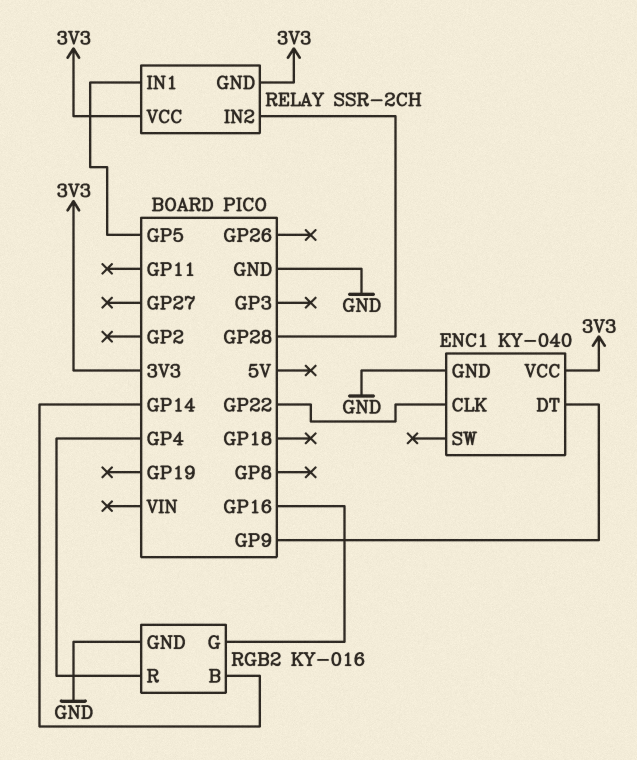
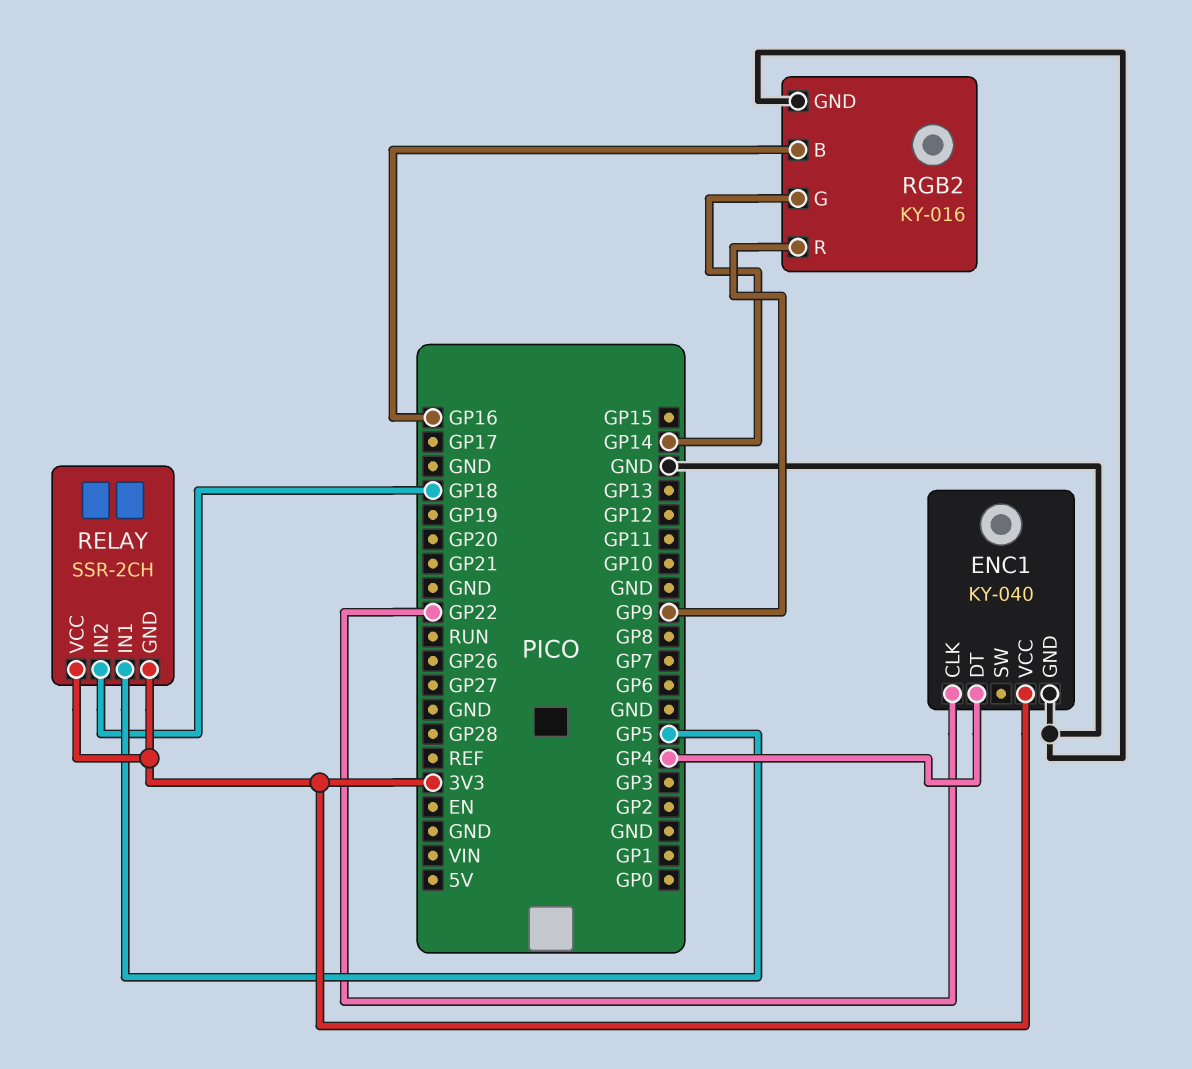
ENC1 pin DT: GP9 -> GP4
RELAY pin IN2: GP28 -> GP18
RGB2 pin B: GP14 -> GP16
RGB2 pin G: GP16 -> GP14
RGB2 pin R: GP4 -> GP9

